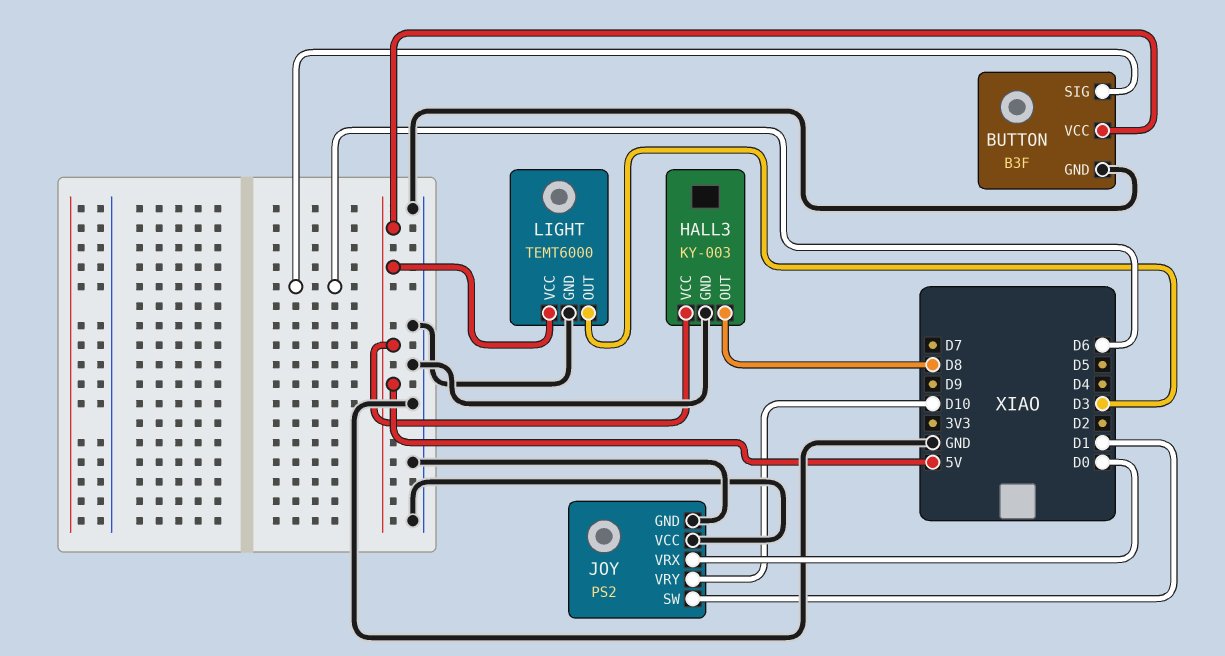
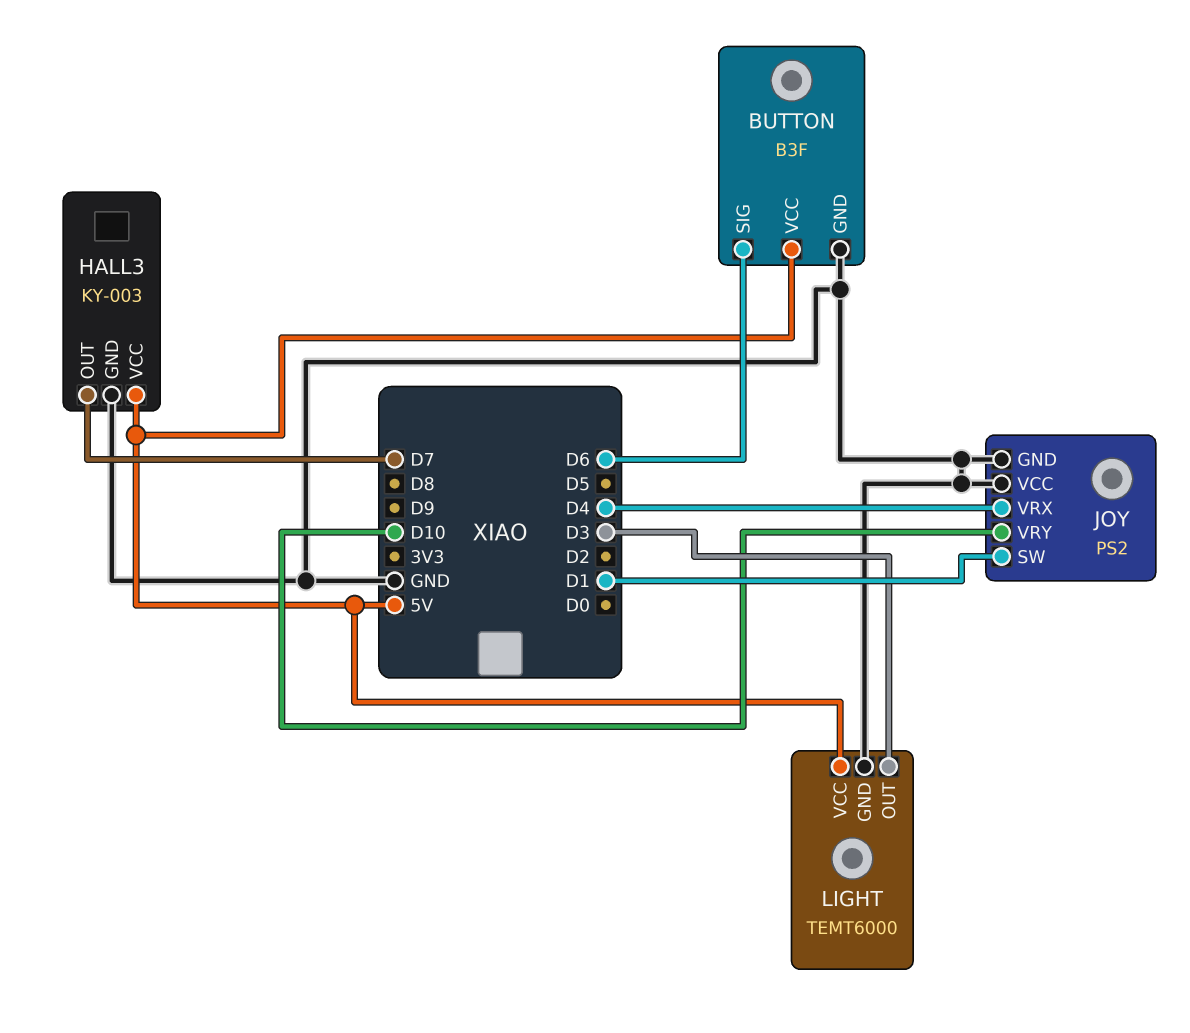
HALL3 pin OUT: D8 -> D7
JOY pin VRX: D0 -> D4

